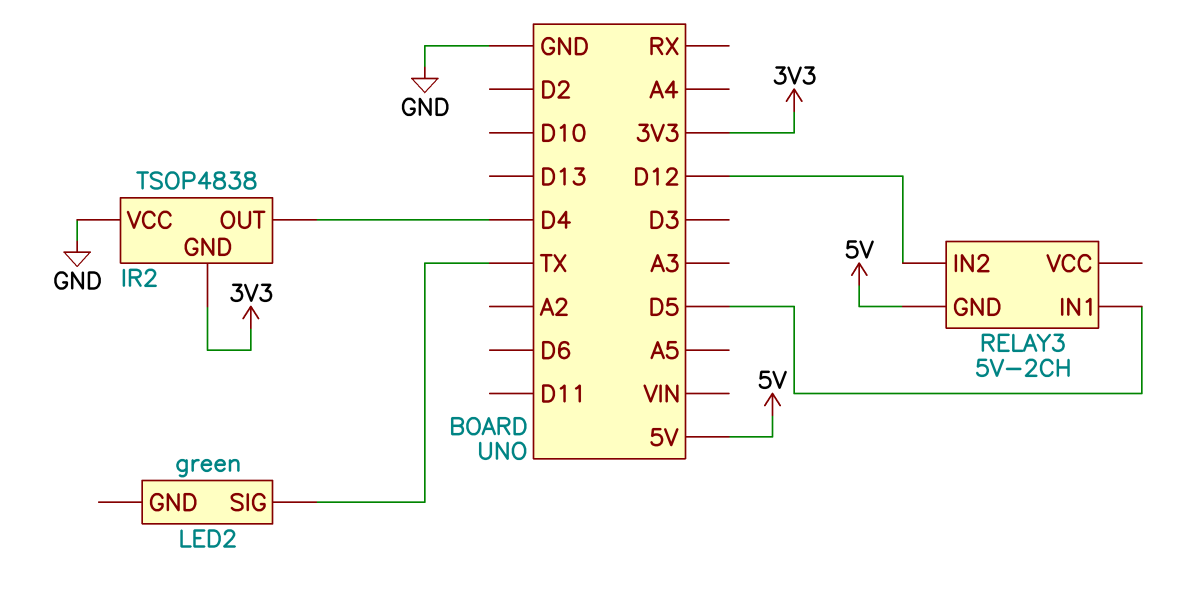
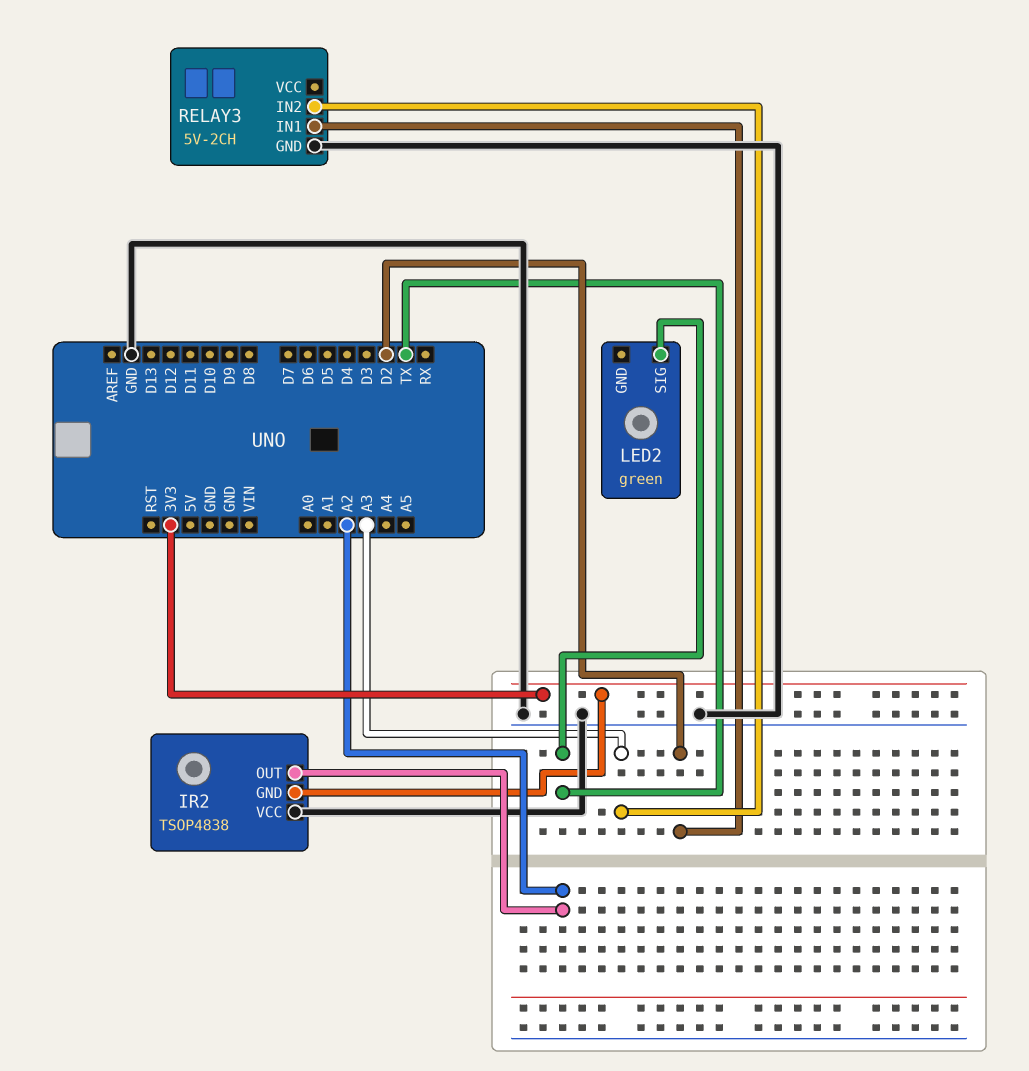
IR2 pin OUT: D4 -> A2
RELAY3 pin GND: 5V -> GND
RELAY3 pin IN1: D5 -> D2
RELAY3 pin IN2: D12 -> A3

